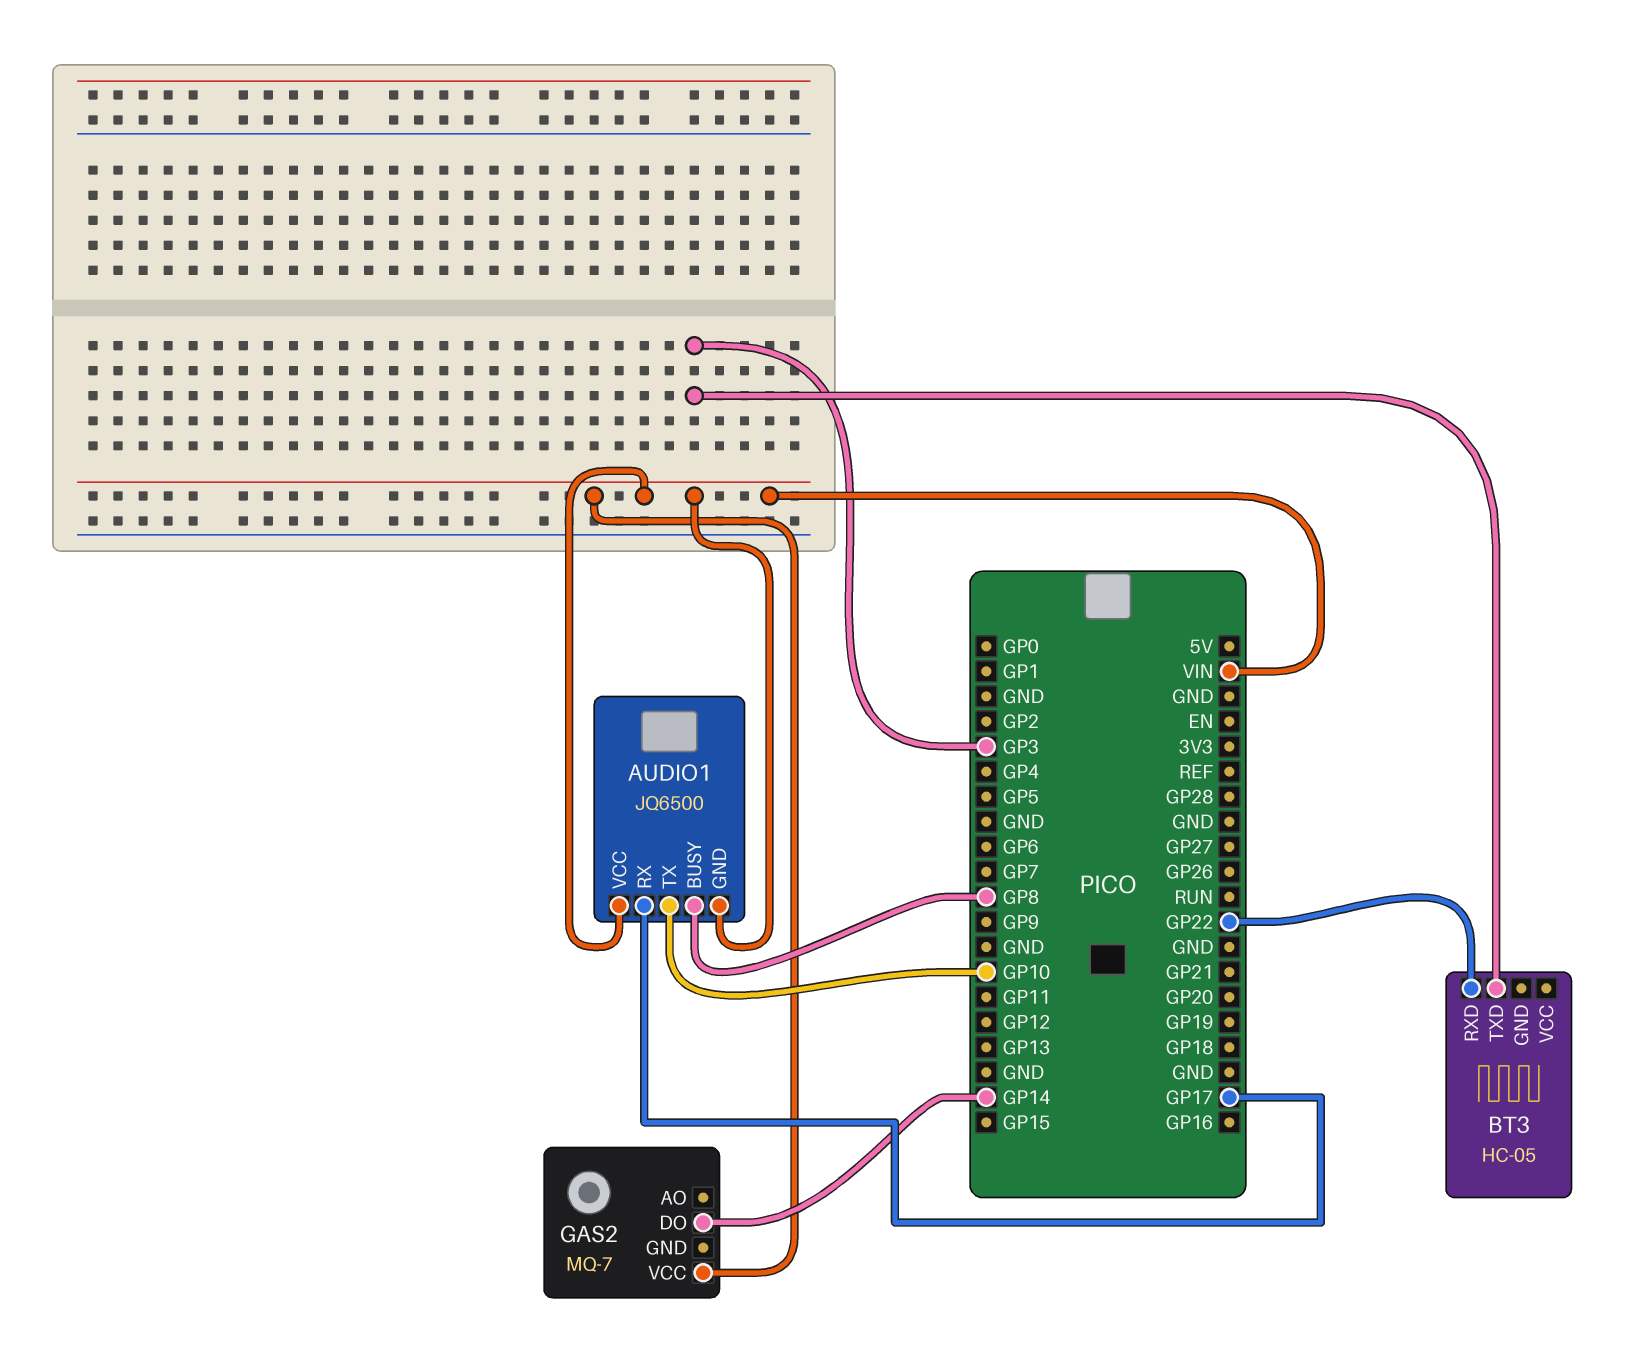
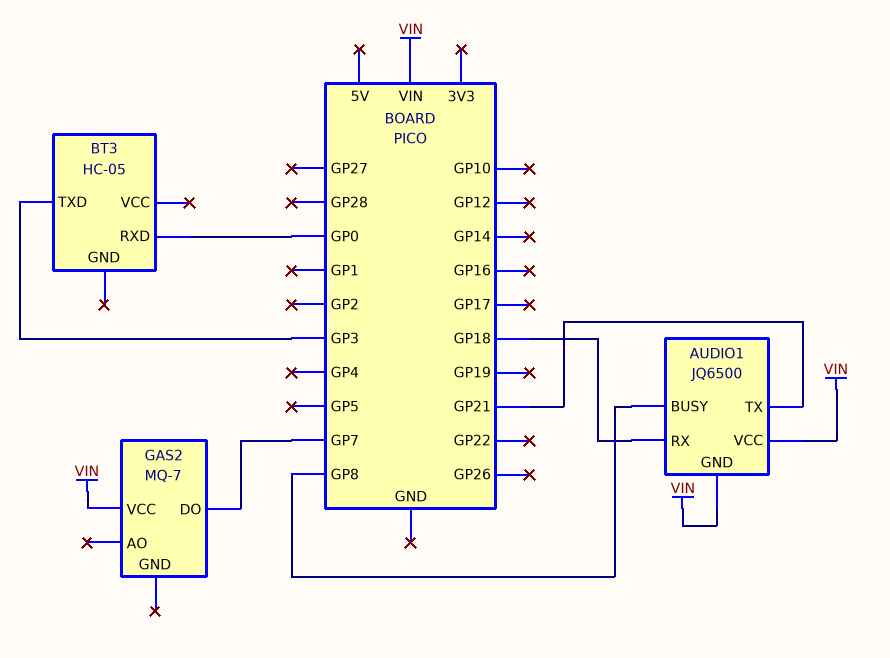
AUDIO1 pin RX: GP17 -> GP18
AUDIO1 pin TX: GP10 -> GP21
BT3 pin RXD: GP22 -> GP0
GAS2 pin DO: GP14 -> GP7

